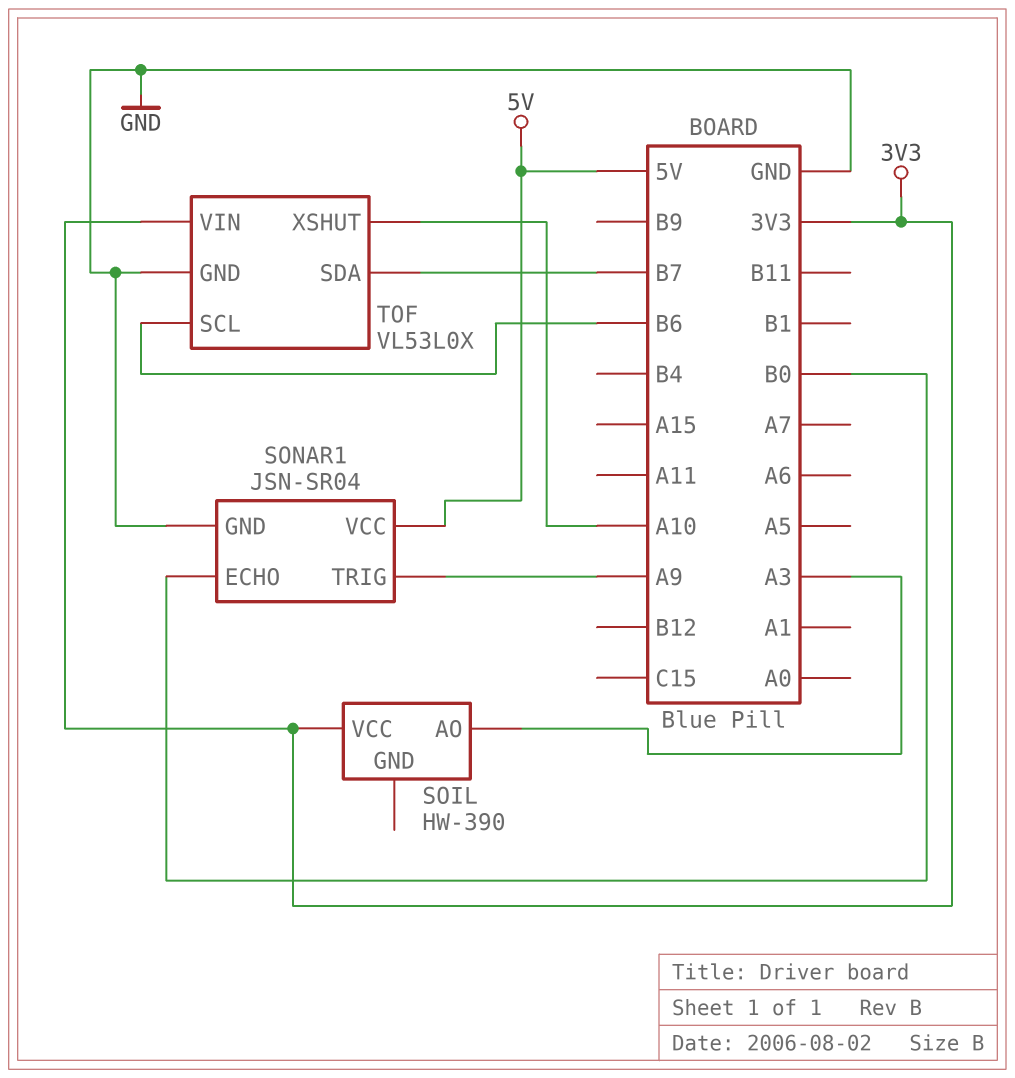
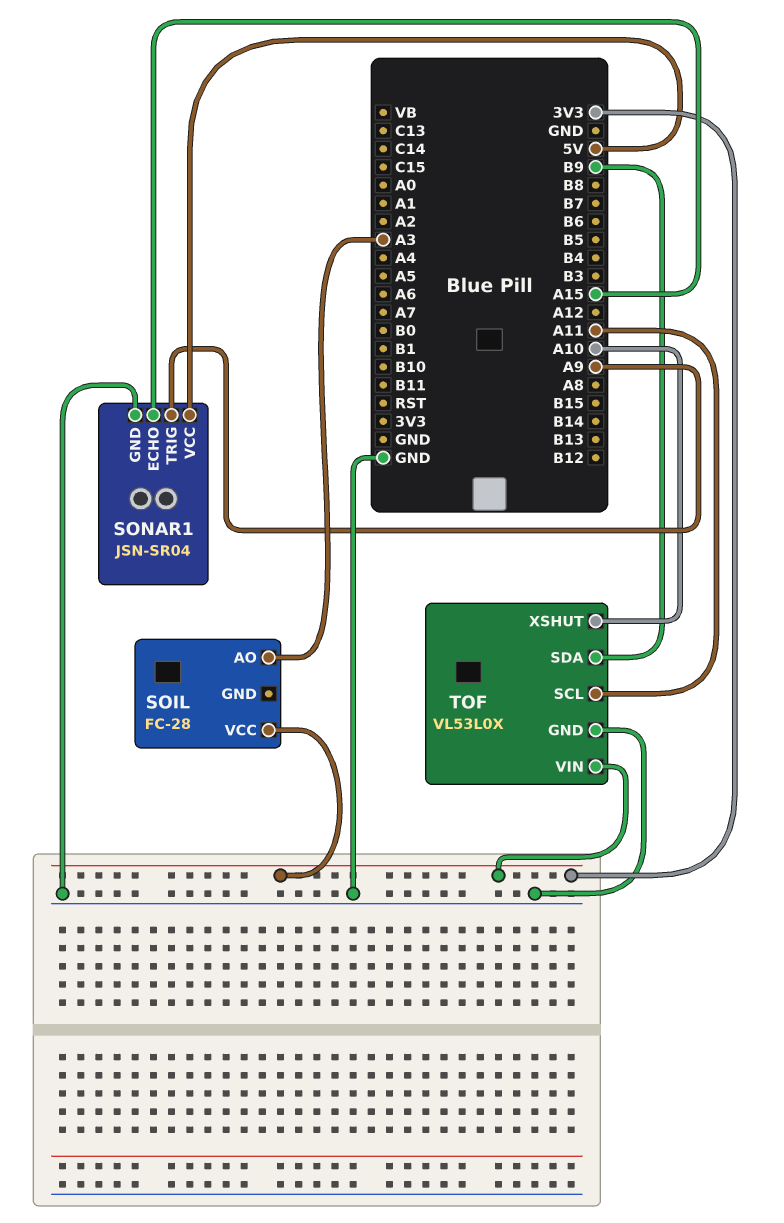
SOIL: HW-390 -> FC-28
SONAR1 pin ECHO: B0 -> A15
TOF pin SCL: B6 -> A11
TOF pin SDA: B7 -> B9

